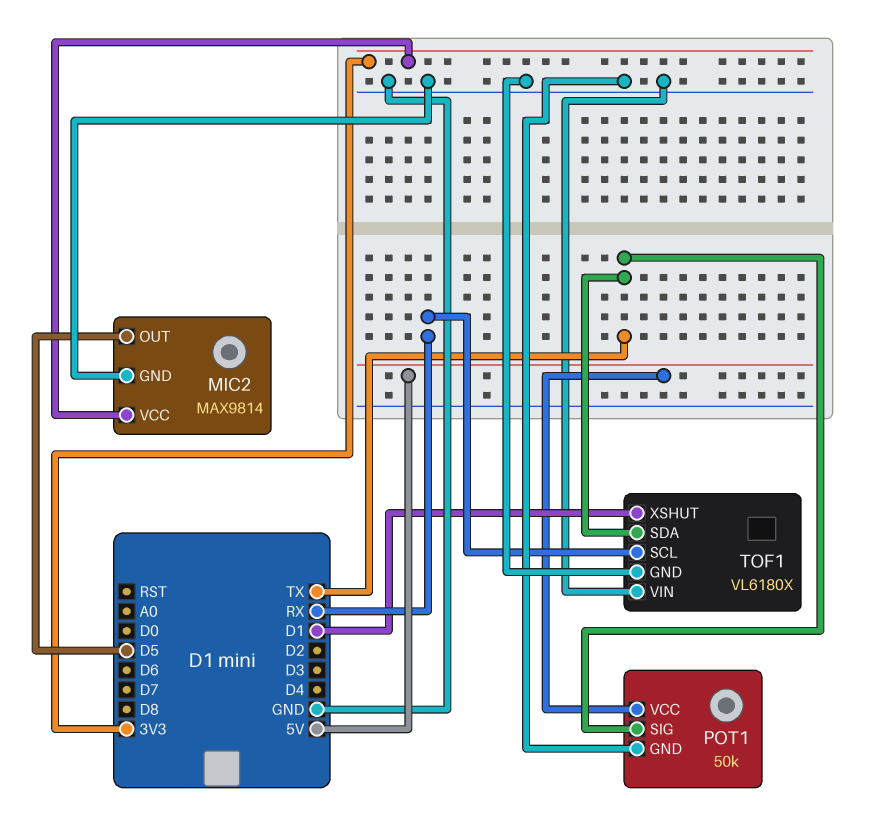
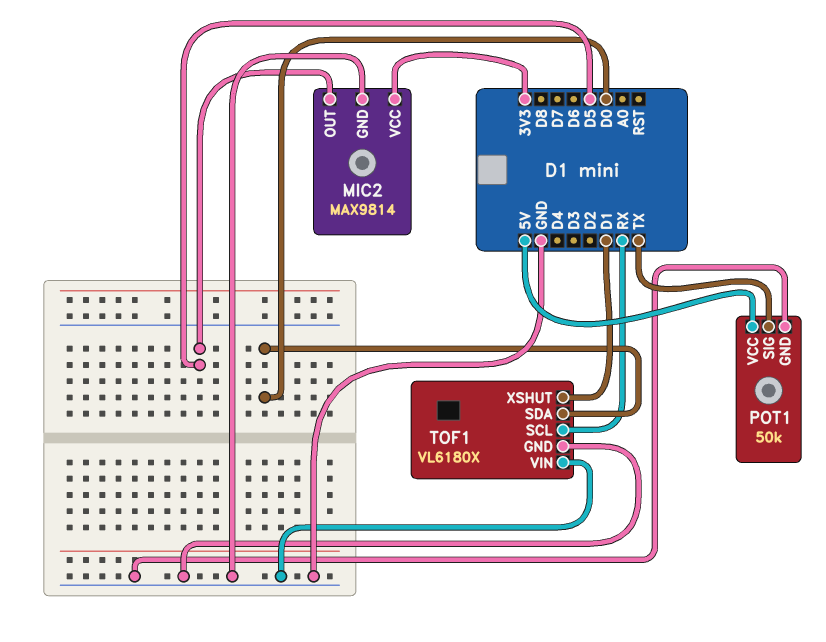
TOF1 pin SDA: TX -> D0

